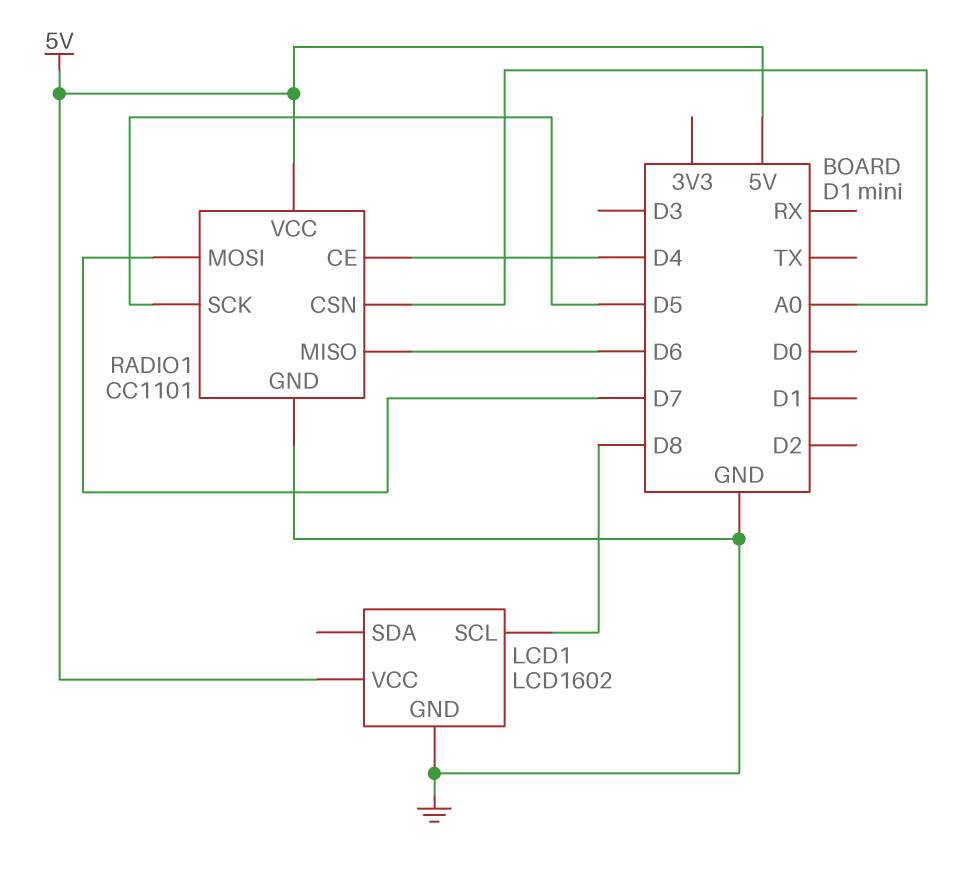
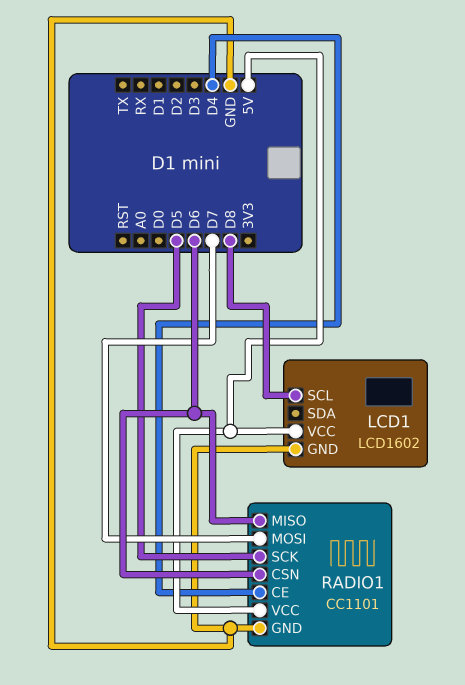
RADIO1 pin CSN: A0 -> D6

